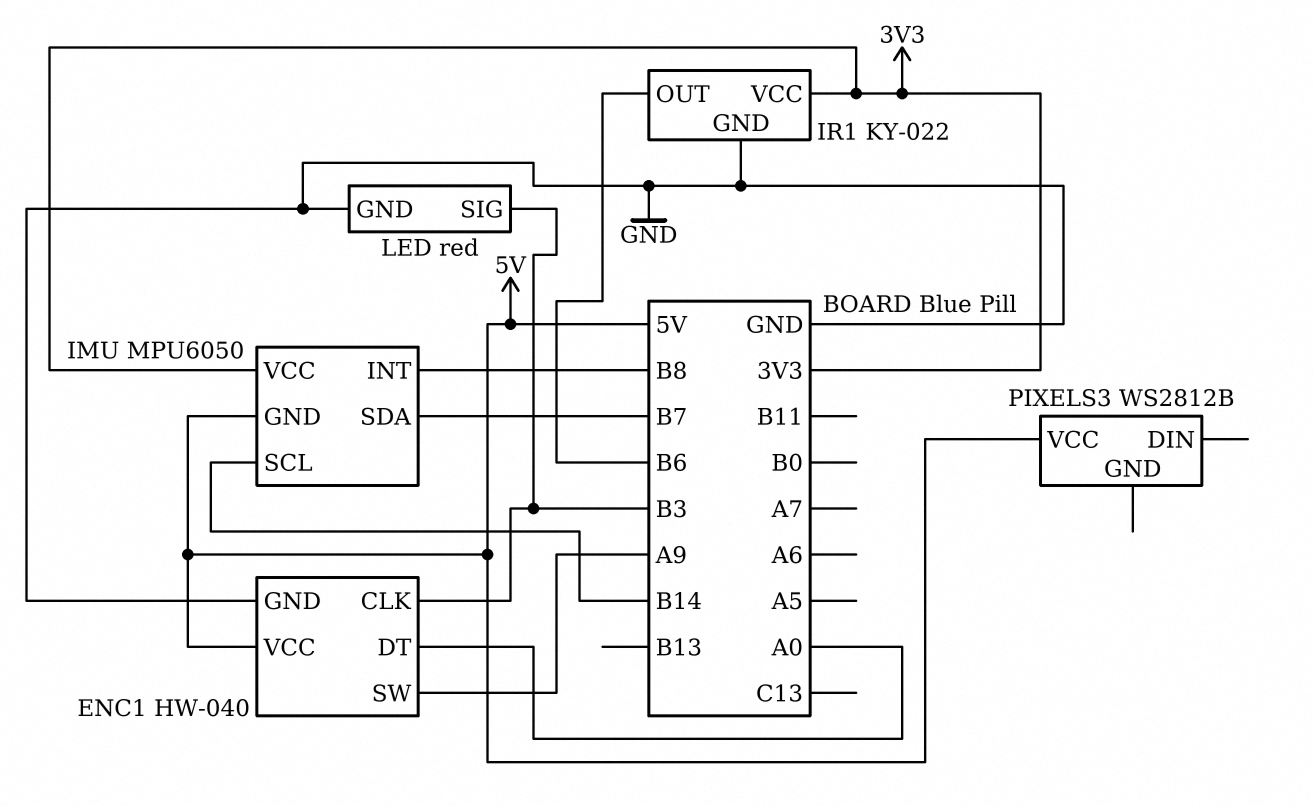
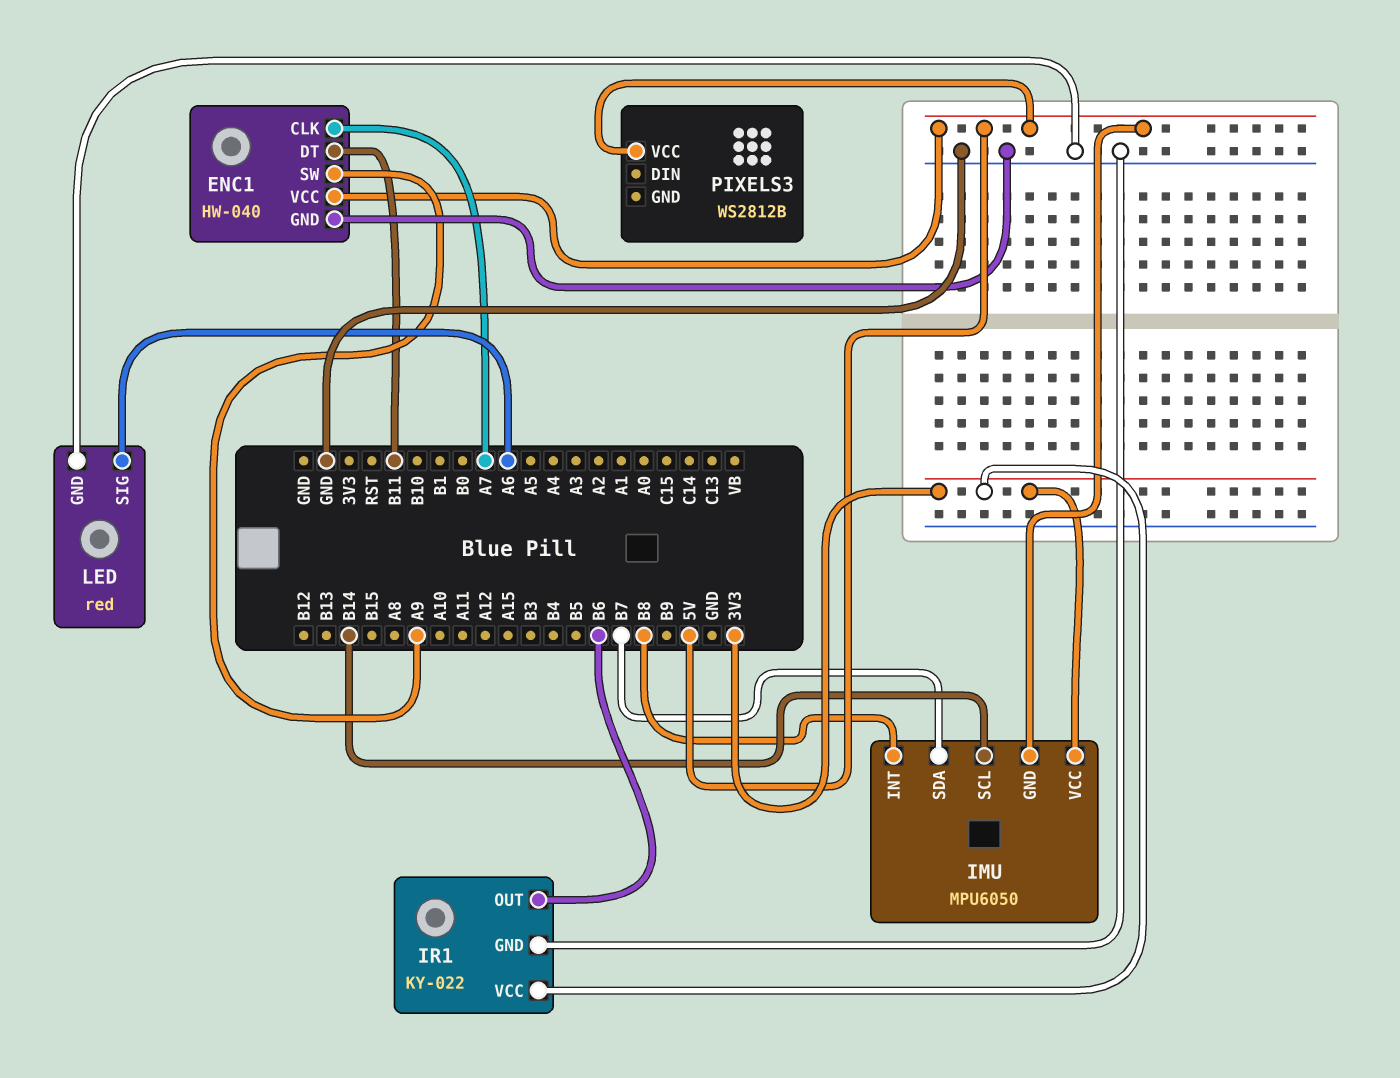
ENC1 pin CLK: B3 -> A7
ENC1 pin DT: A0 -> B11
LED pin SIG: B3 -> A6

